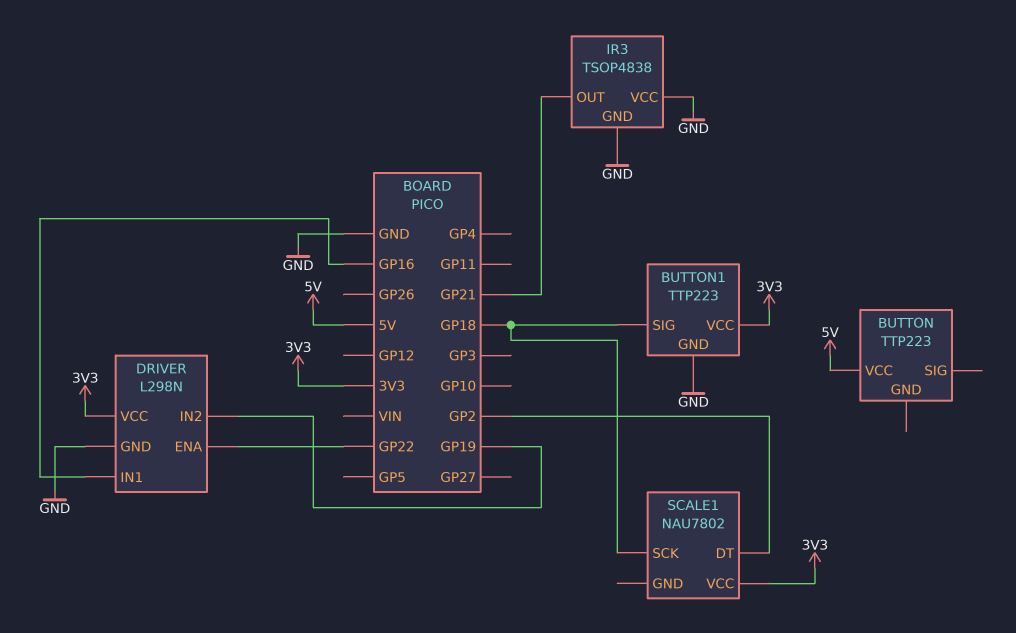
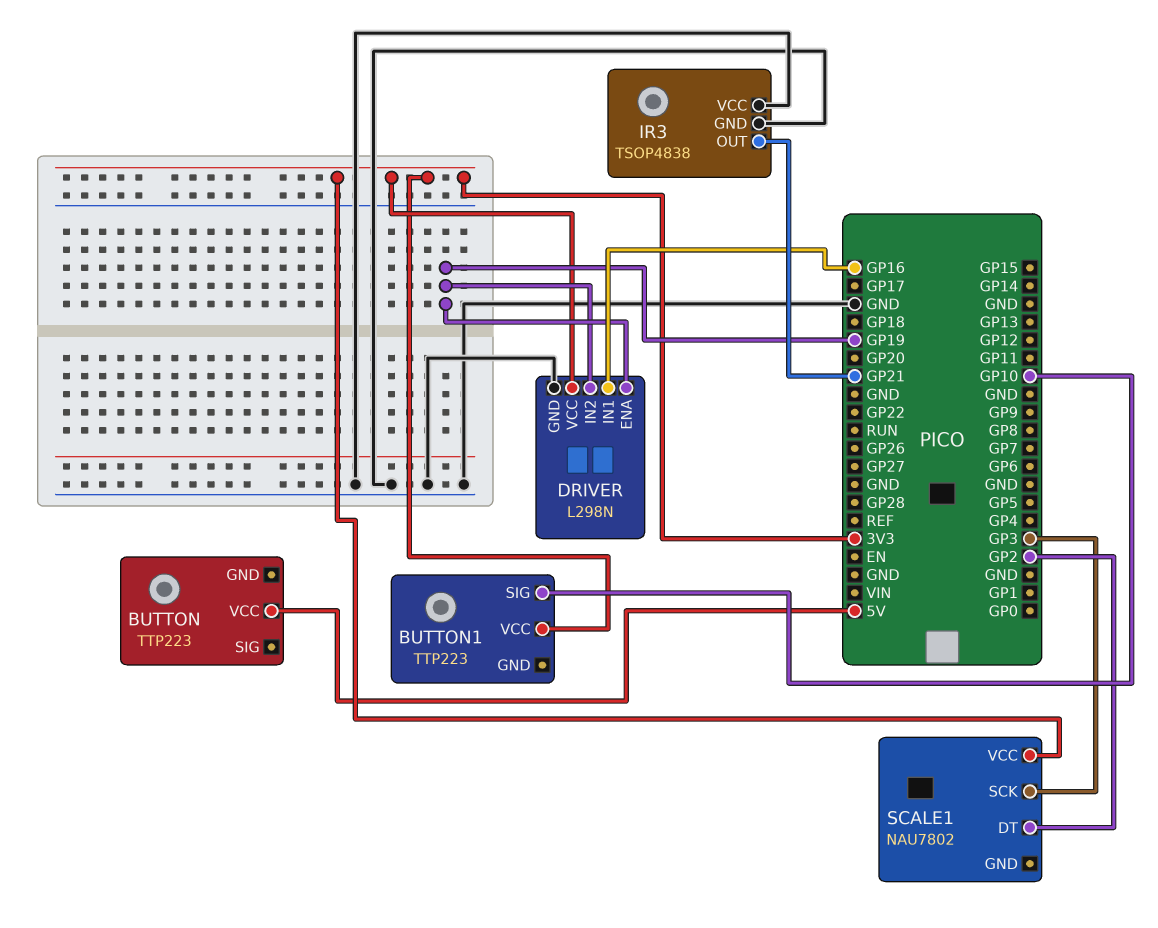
BUTTON1 pin GND: GND -> none
BUTTON1 pin SIG: GP18 -> GP10
DRIVER pin ENA: GP22 -> GP19
SCALE1 pin SCK: GP18 -> GP3

